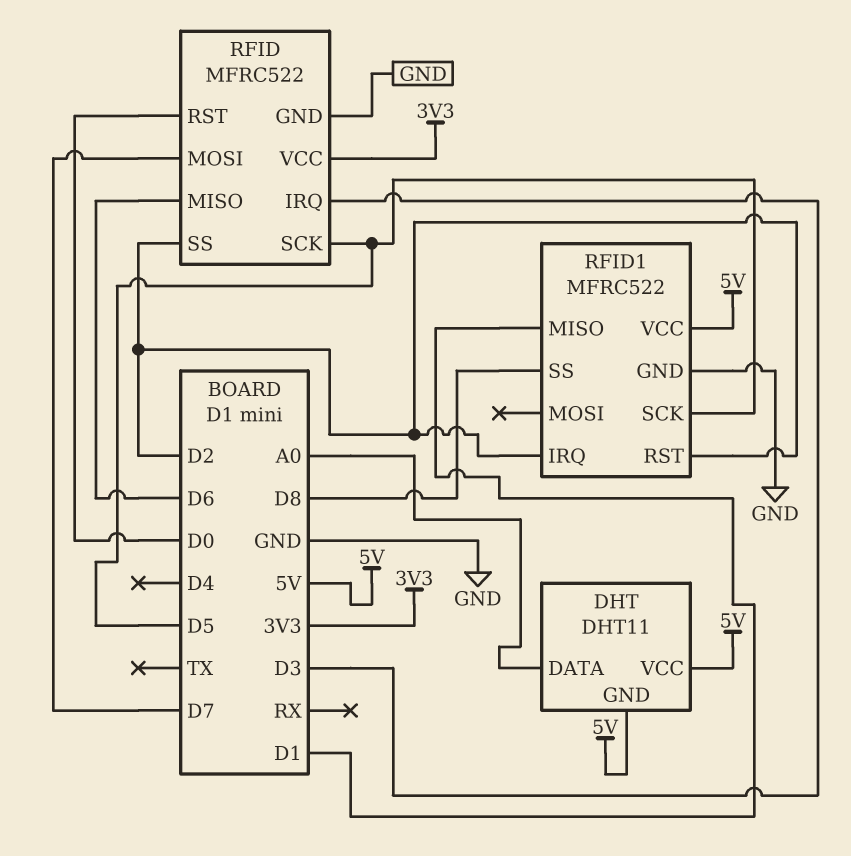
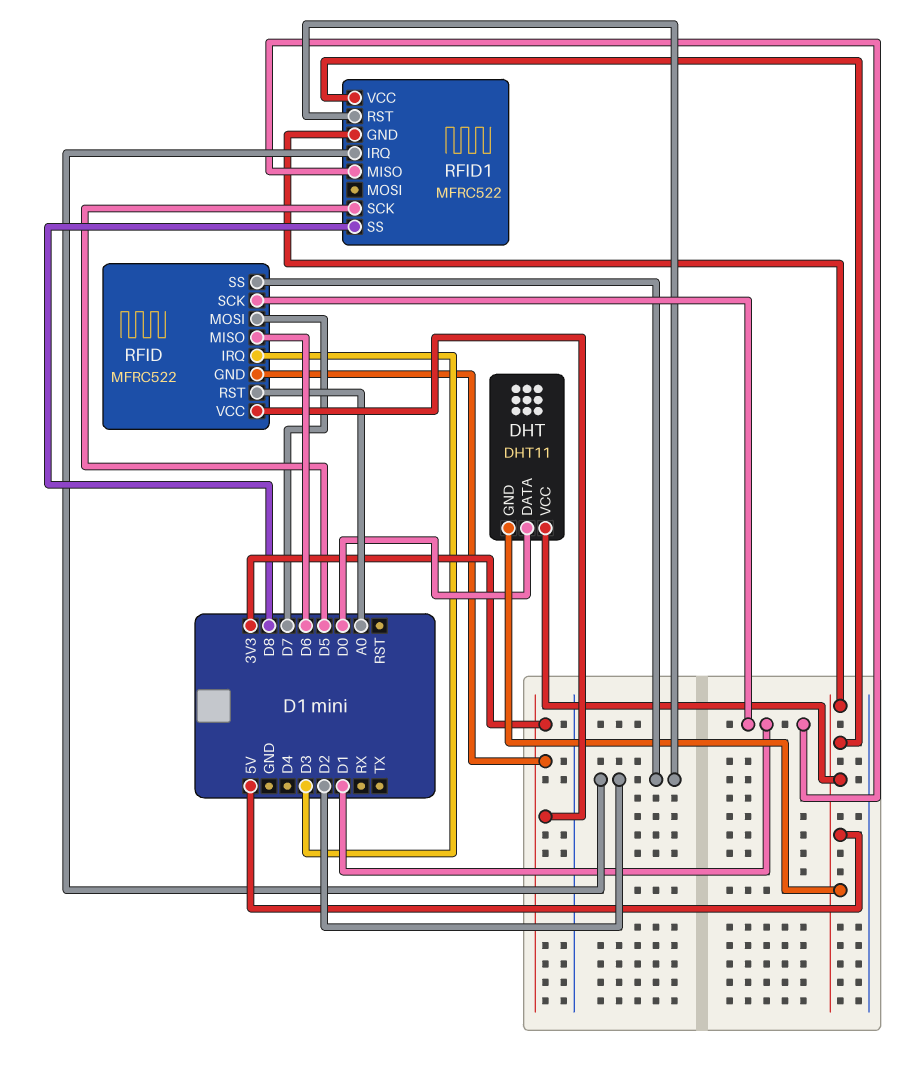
DHT pin DATA: A0 -> D0
RFID pin GND: GND -> 3V3
RFID pin RST: D0 -> A0
RFID pin SCK: D5 -> D1
RFID1 pin GND: GND -> 5V

